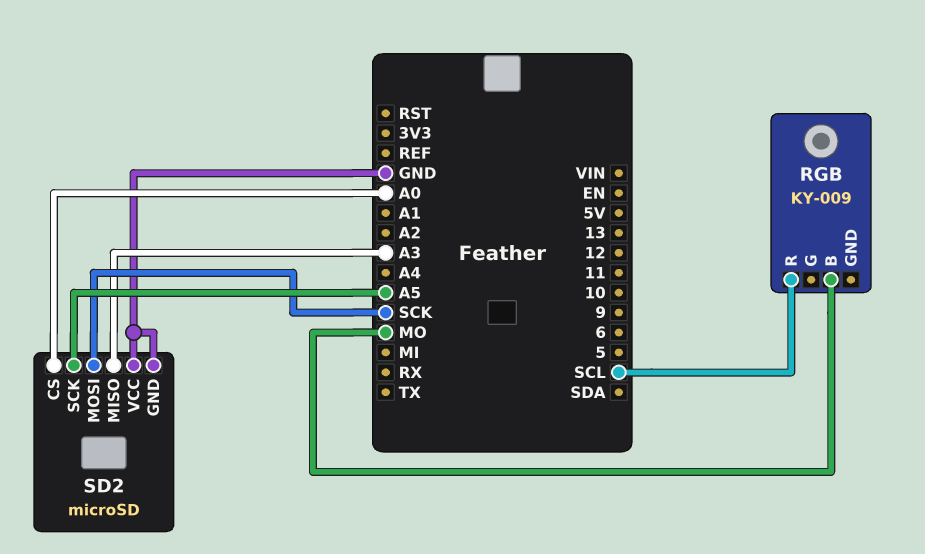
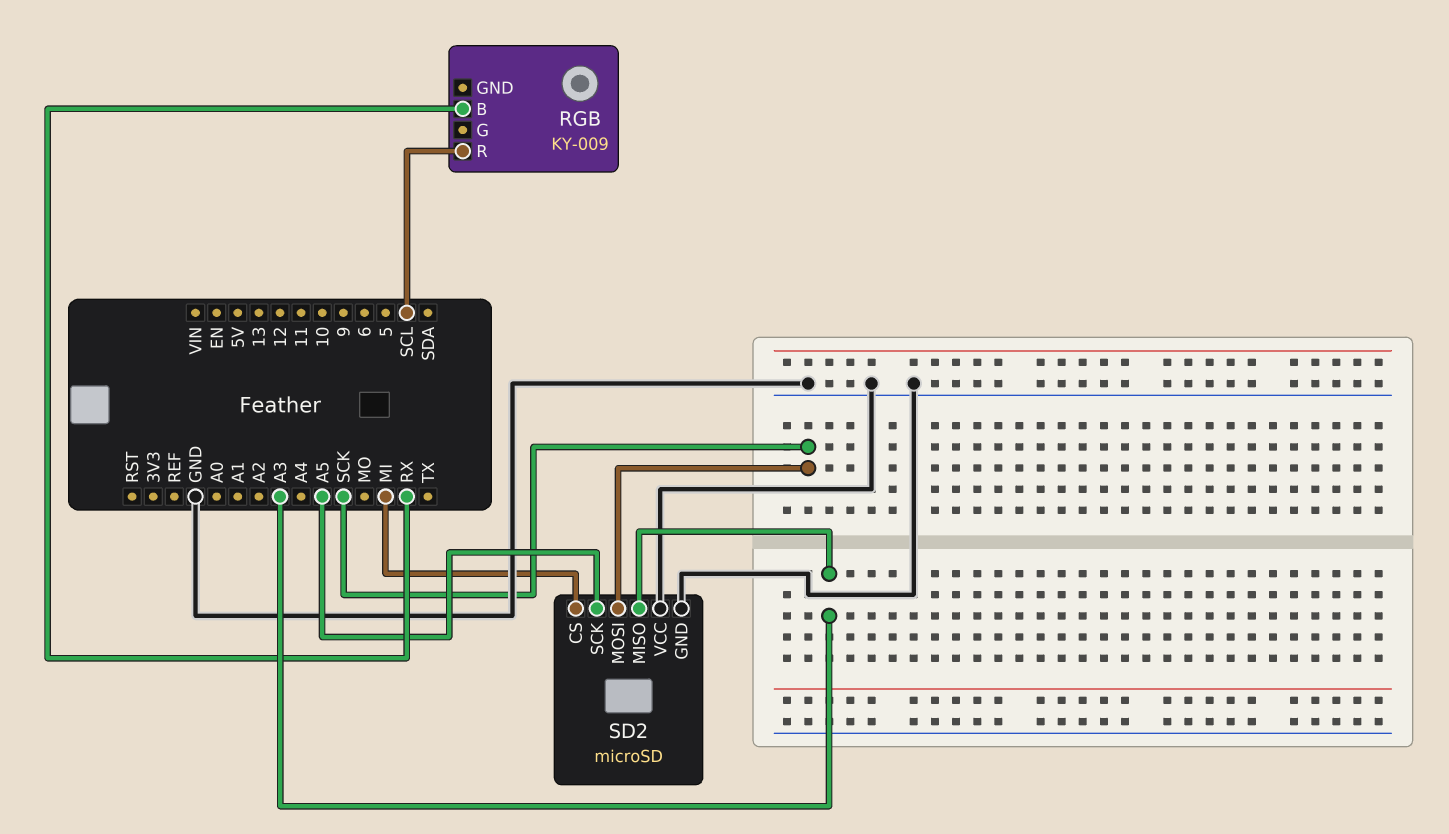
RGB pin B: MO -> RX
SD2 pin CS: A0 -> MI

